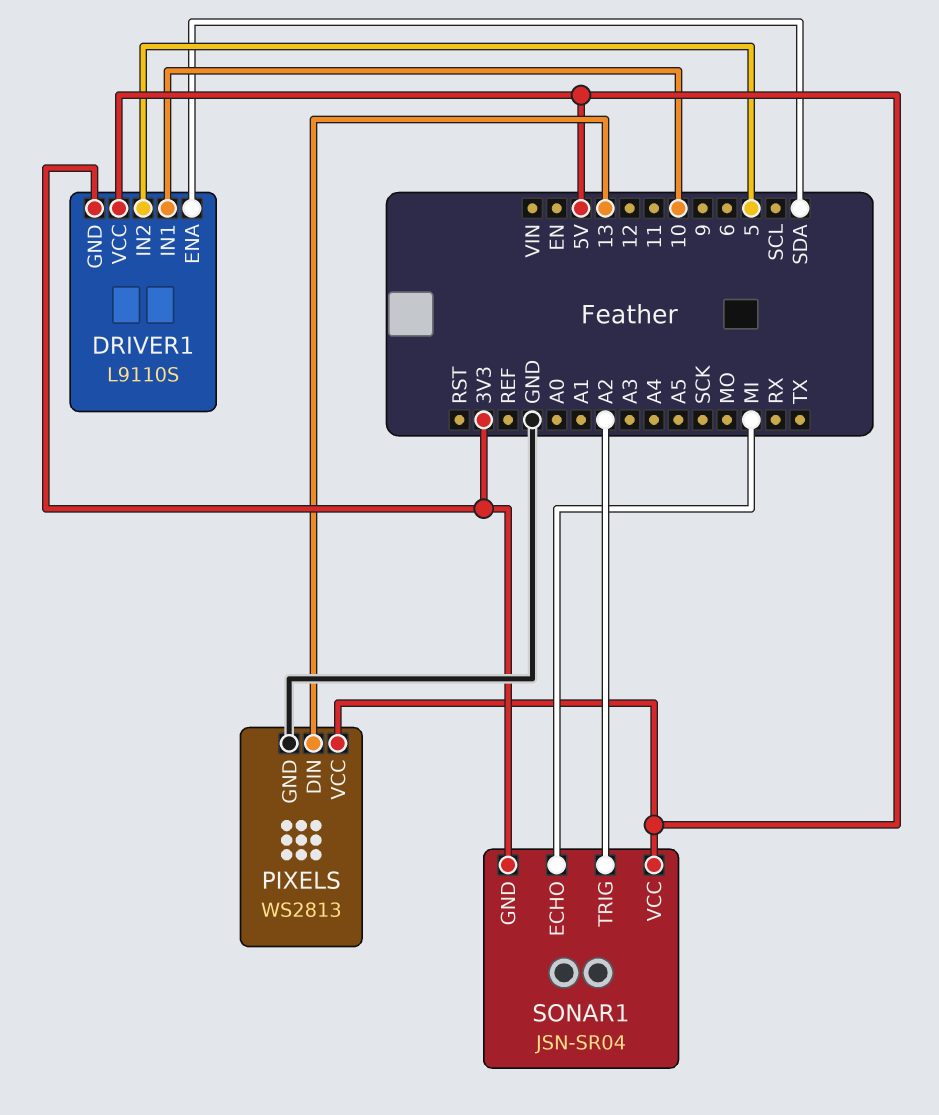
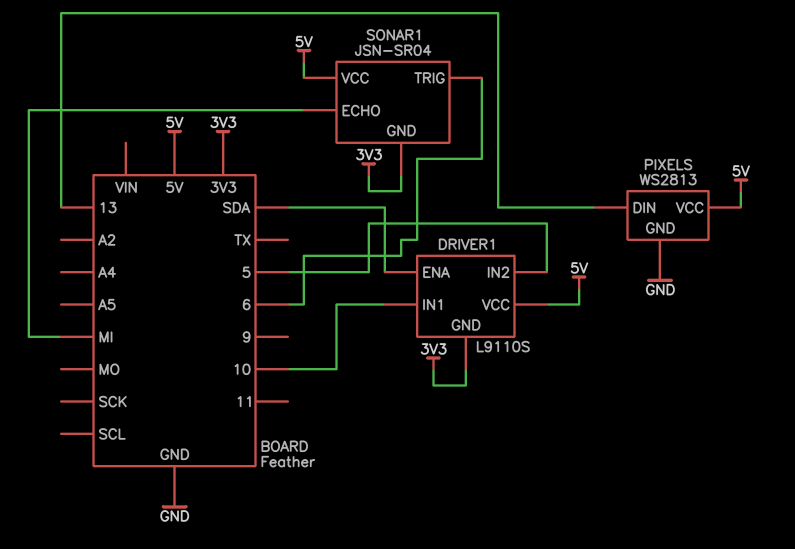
SONAR1 pin TRIG: A2 -> 6

